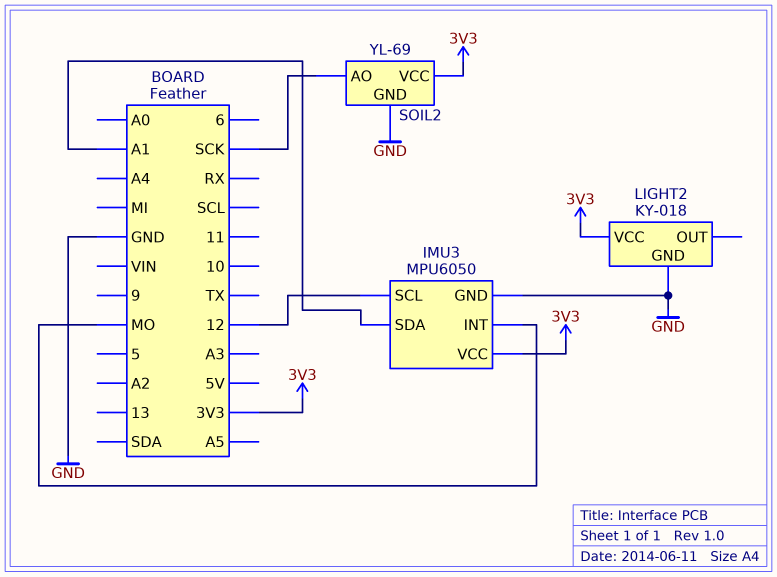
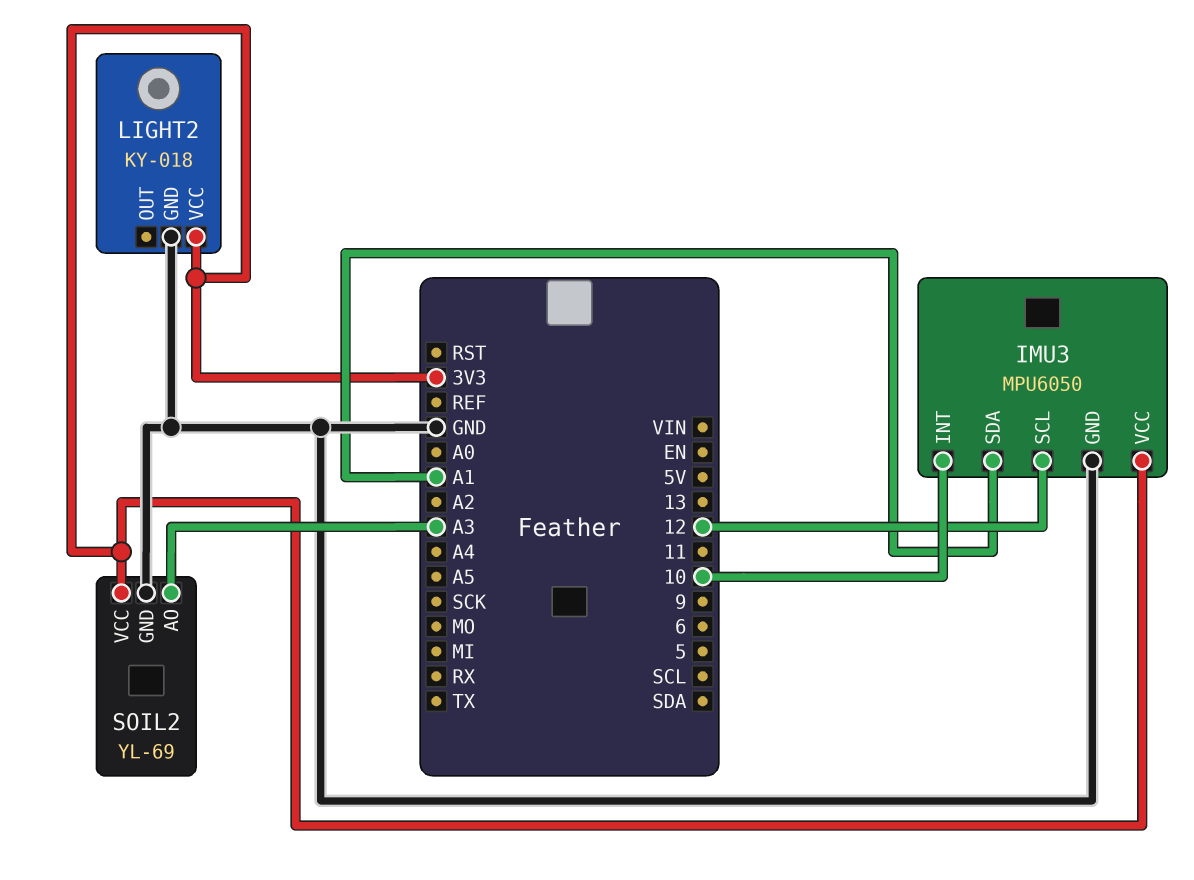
IMU3 pin INT: MO -> 10
SOIL2 pin AO: SCK -> A3

